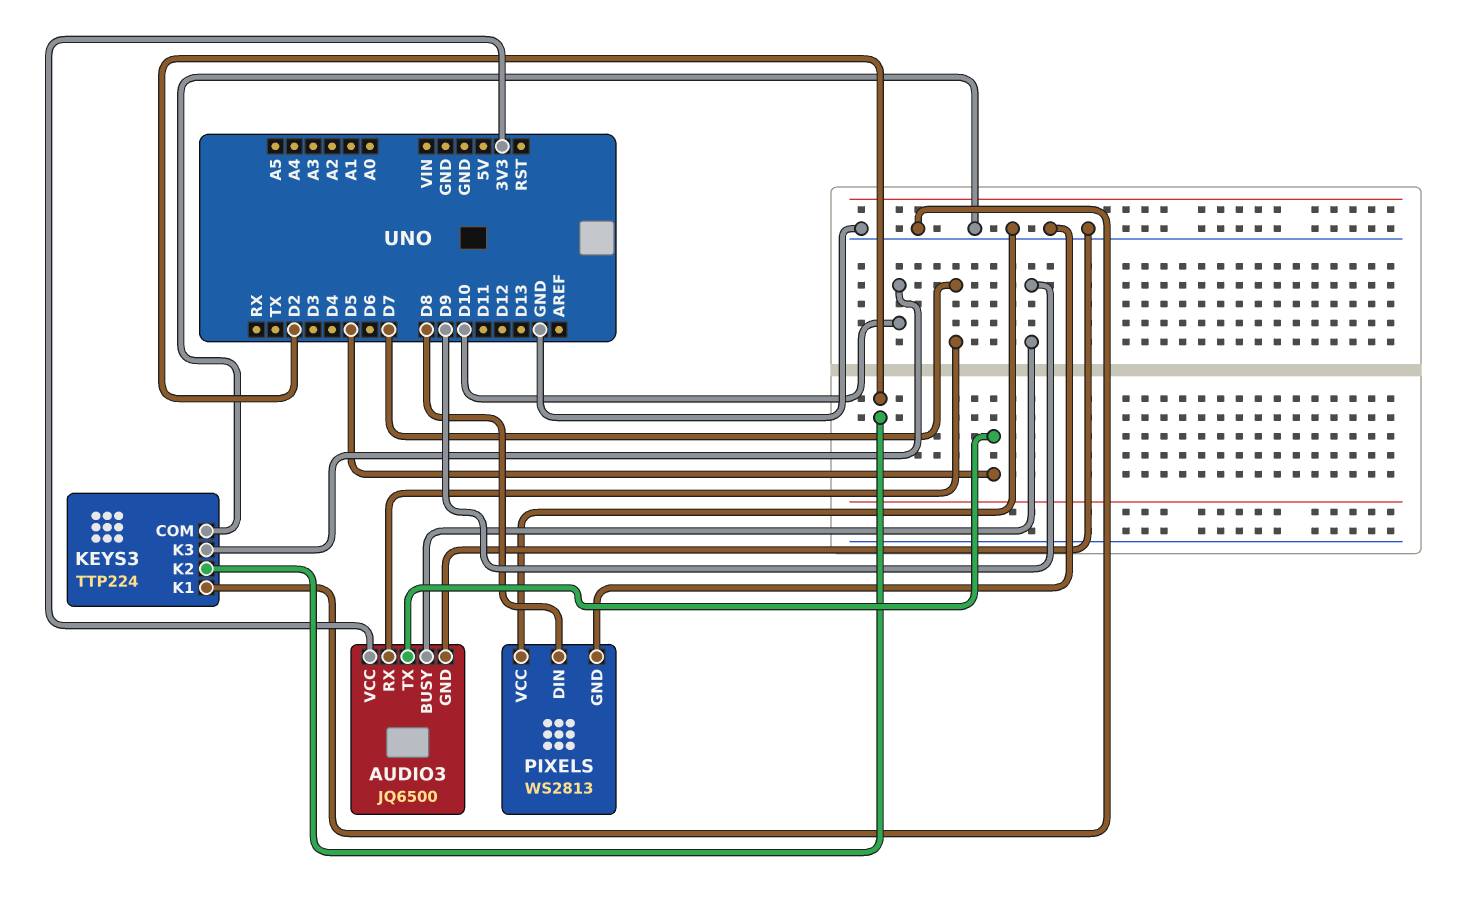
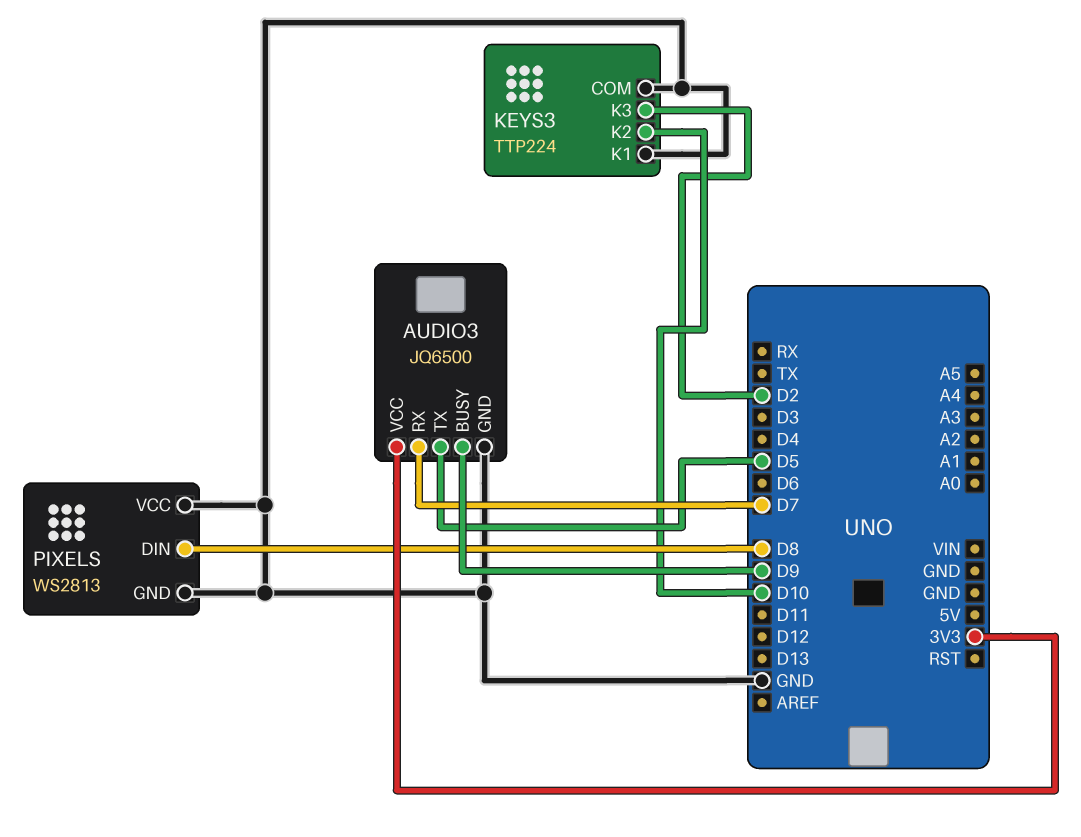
KEYS3 pin K2: D2 -> D10
KEYS3 pin K3: D10 -> D2

